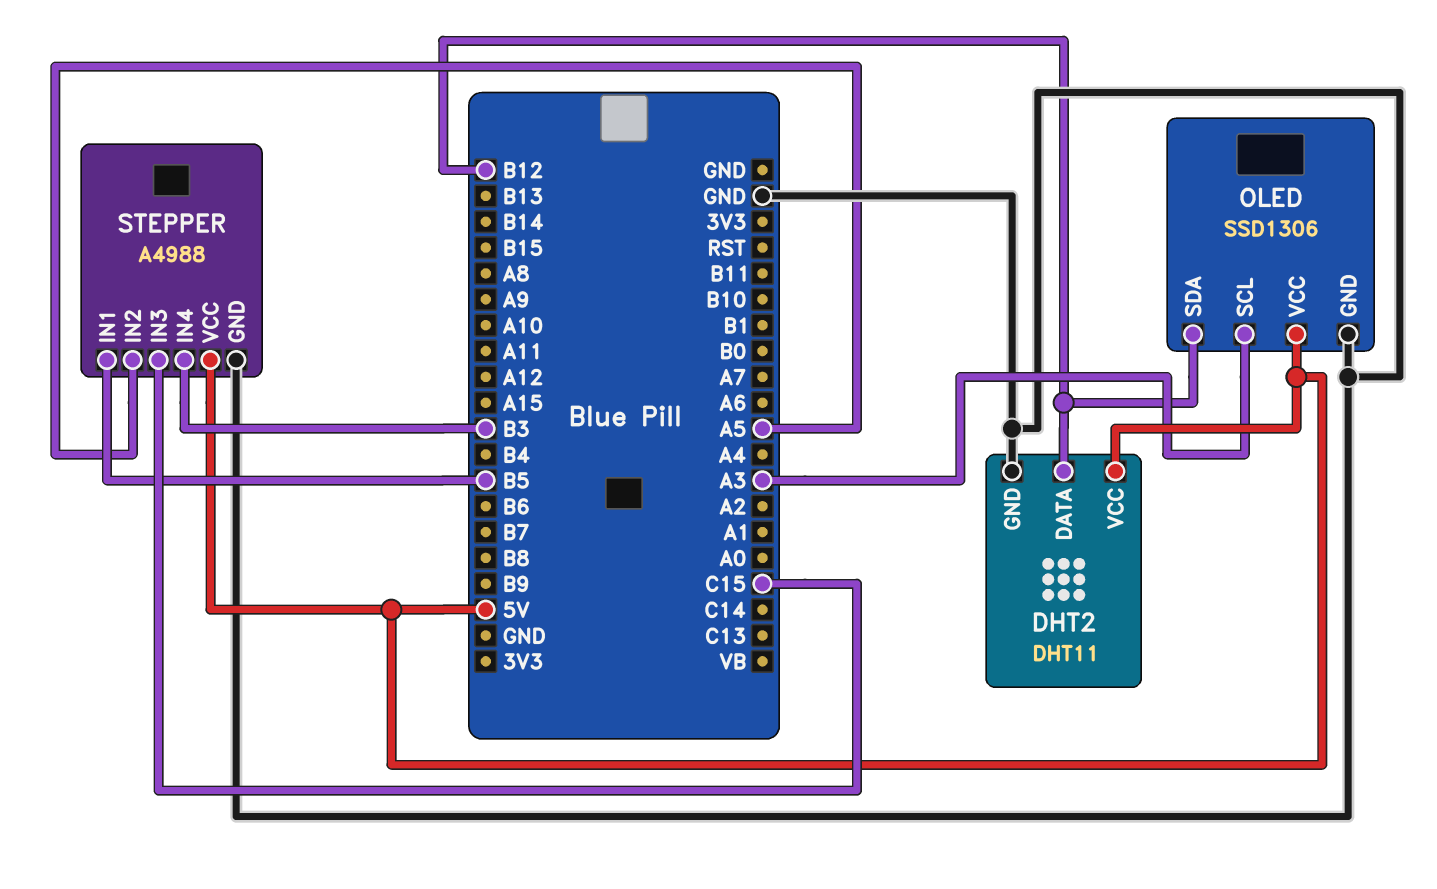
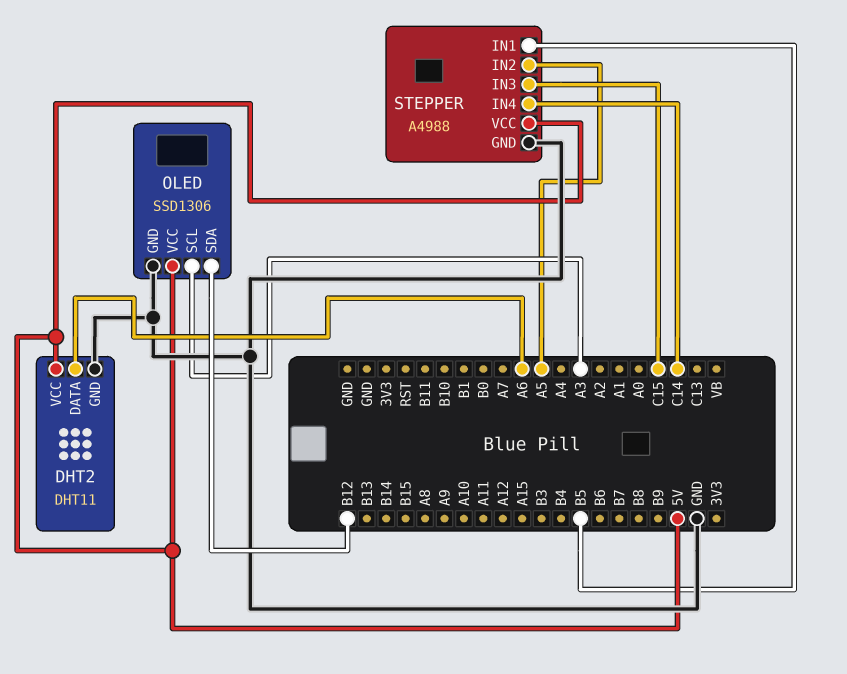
DHT2 pin DATA: B12 -> A6
STEPPER pin IN4: B3 -> C14

